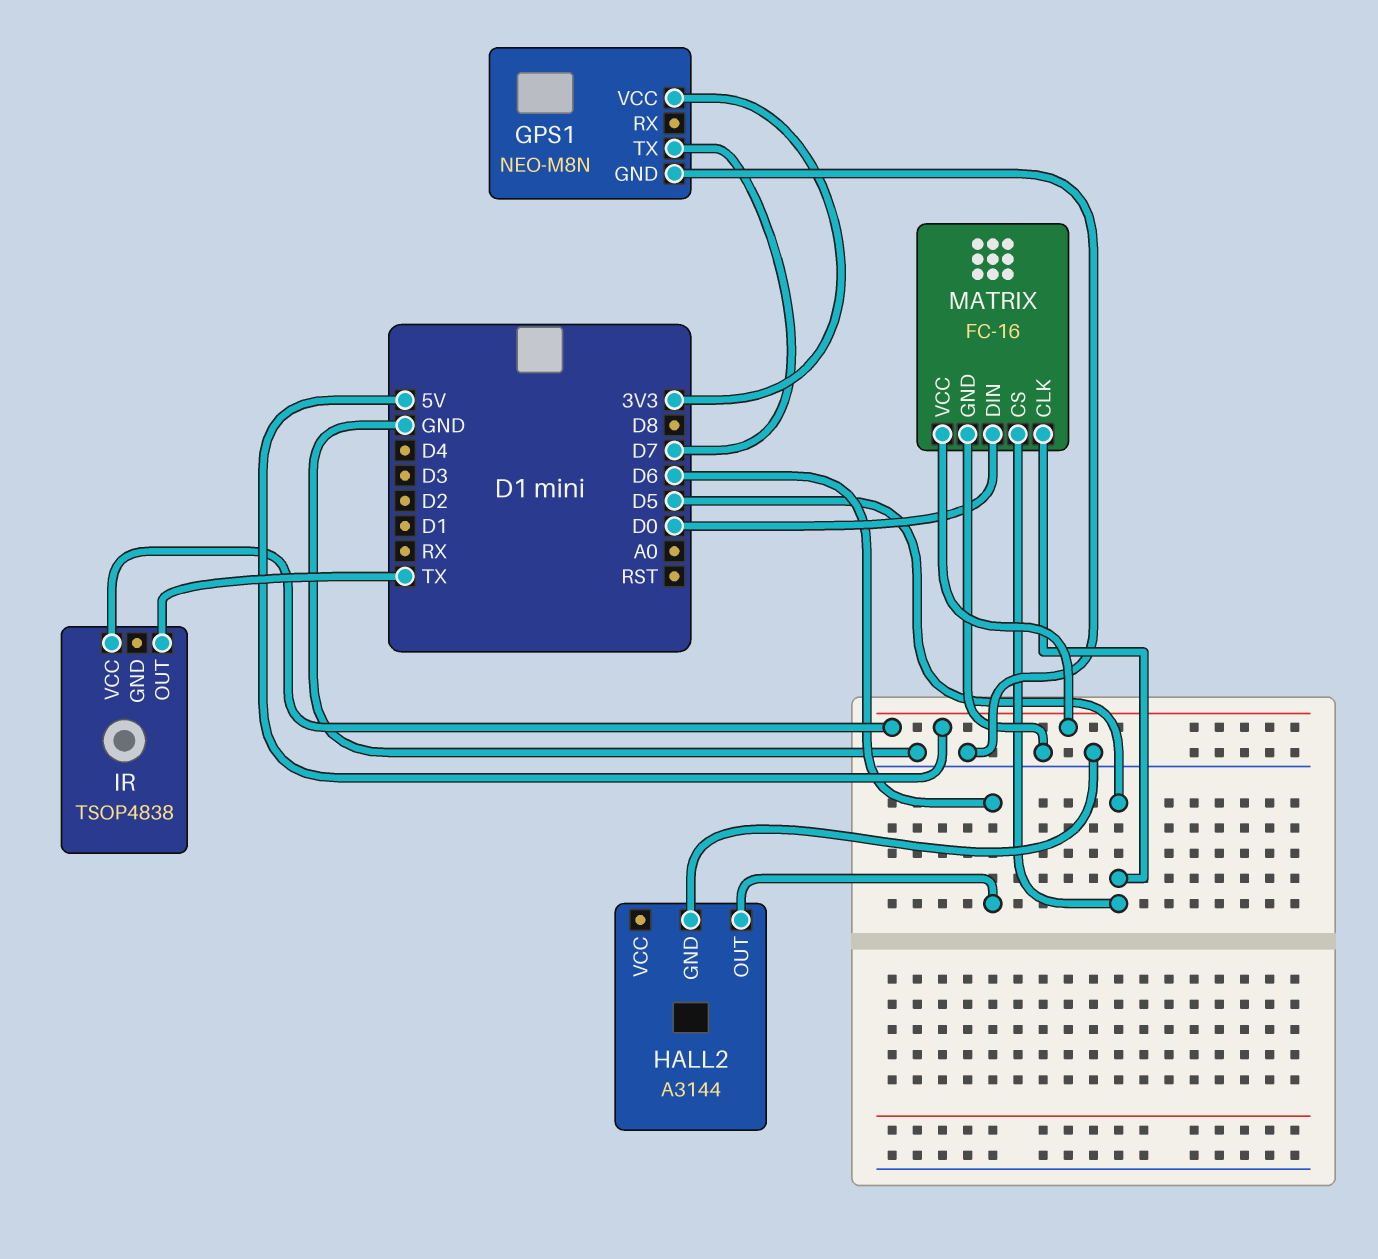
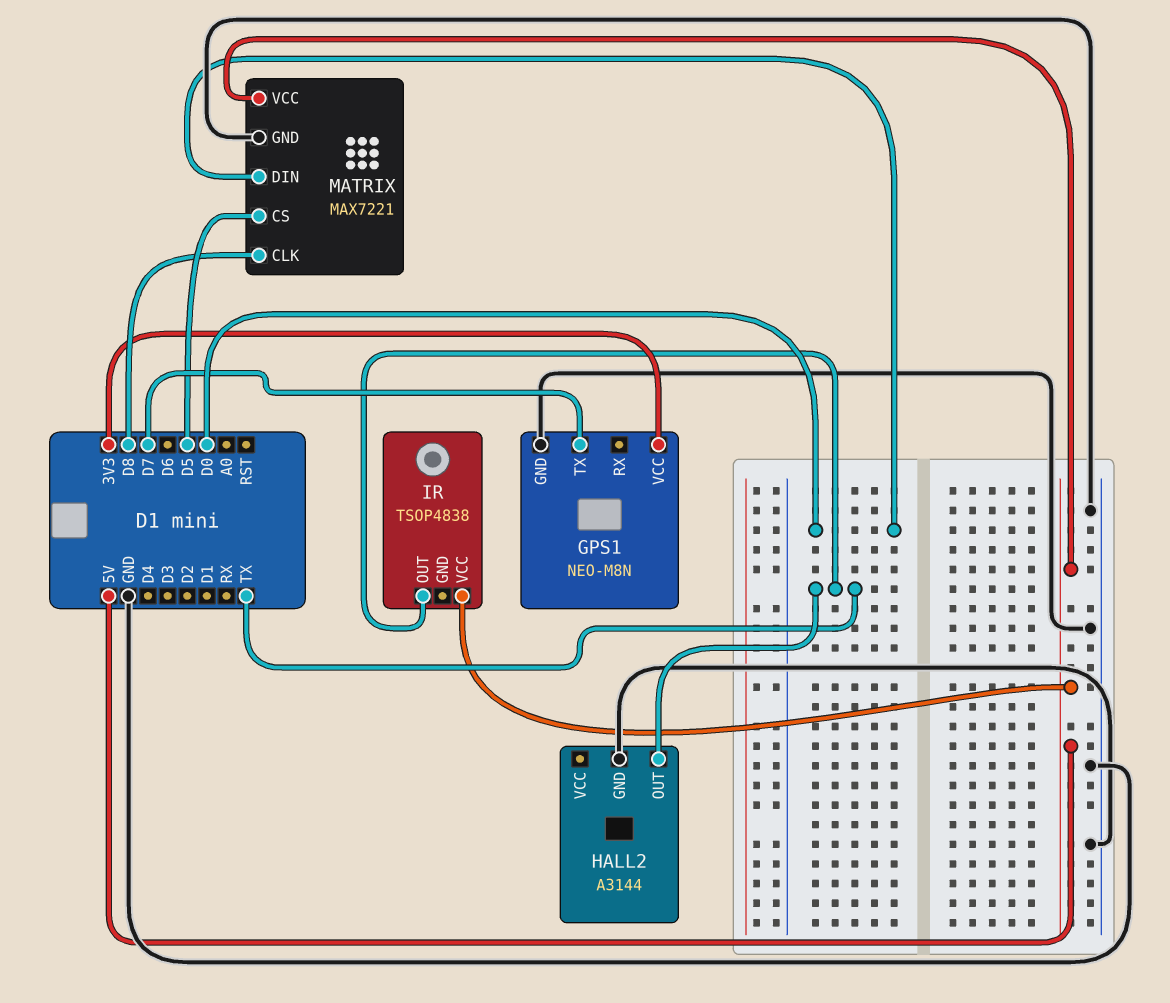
HALL2 pin OUT: D6 -> TX
MATRIX: FC-16 -> MAX7221
MATRIX pin CLK: D5 -> D8

